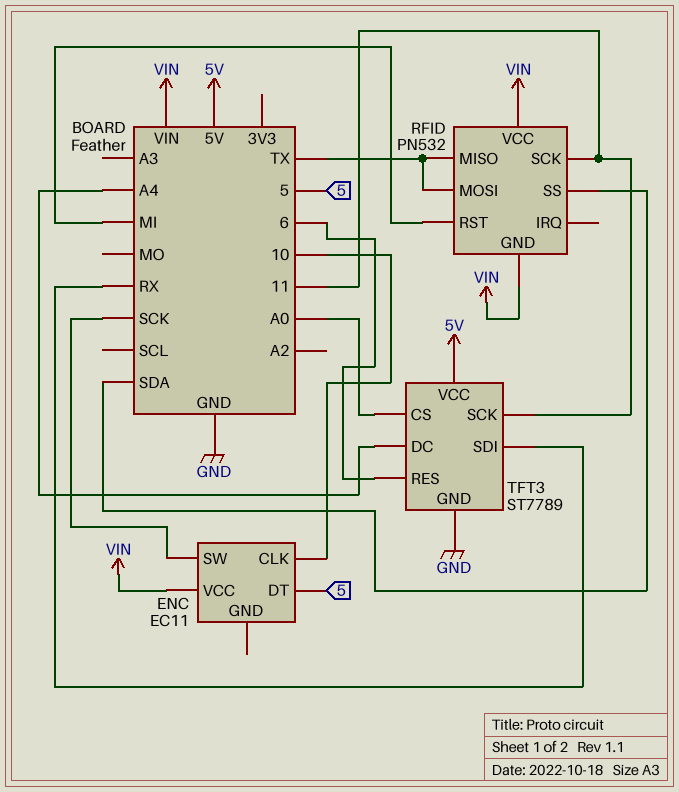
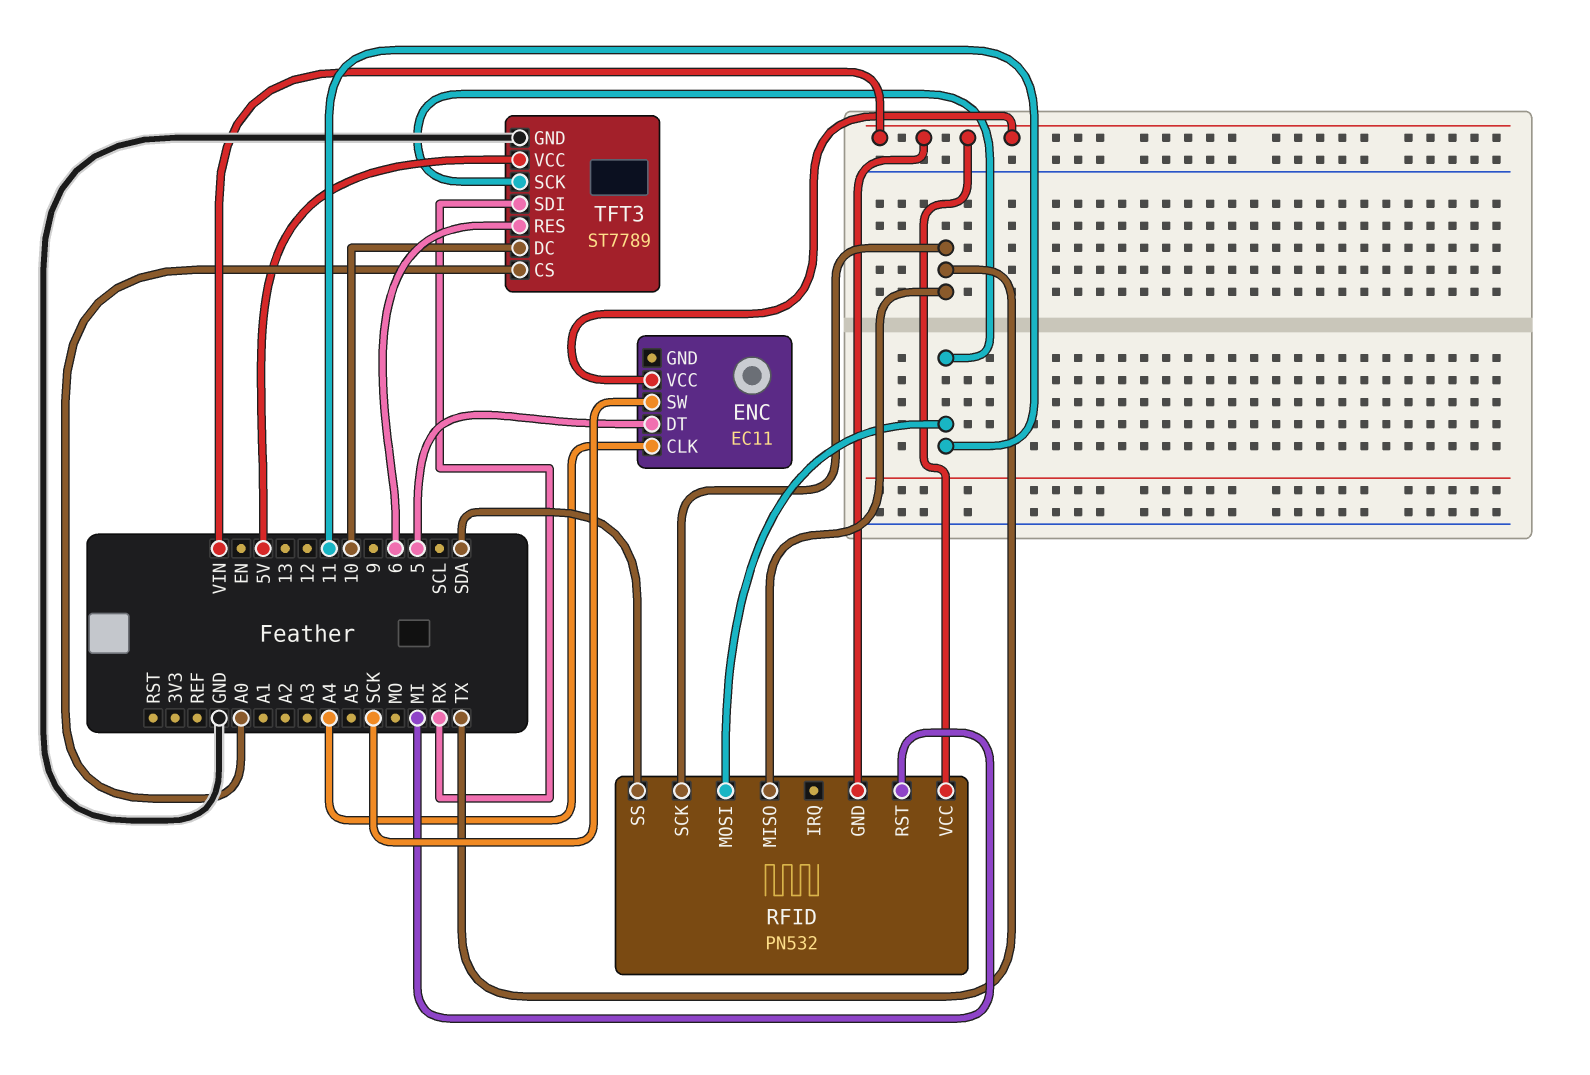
ENC pin CLK: 10 -> A4
RFID pin MOSI: TX -> 11
RFID pin SCK: 11 -> TX
TFT3 pin DC: A4 -> 10

